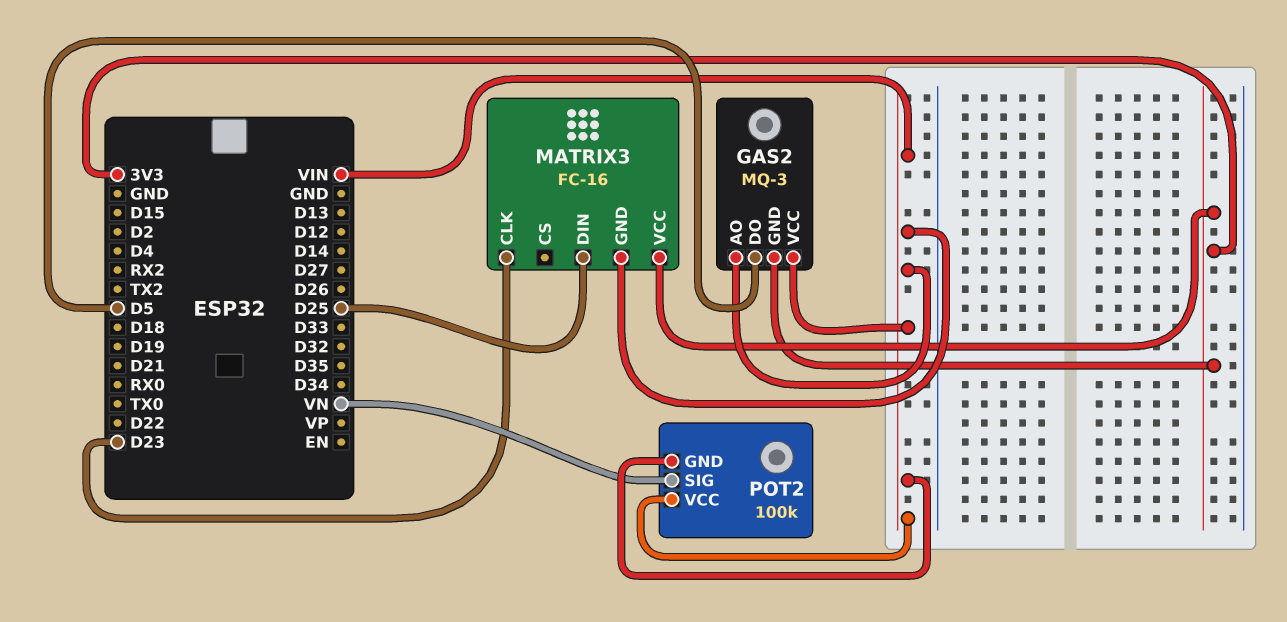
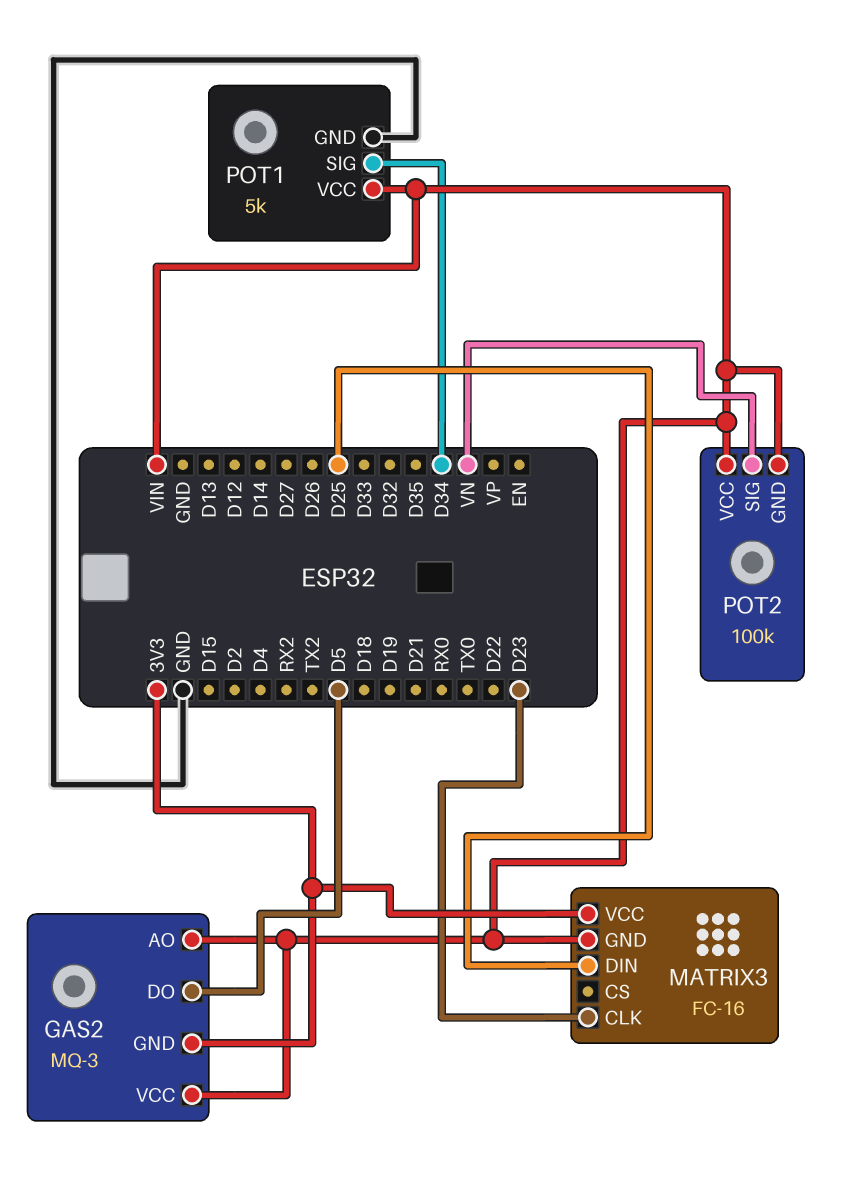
POT1: none -> 5k
POT1 pin GND: none -> GND
POT1 pin SIG: none -> D34
POT1 pin VCC: none -> VIN

